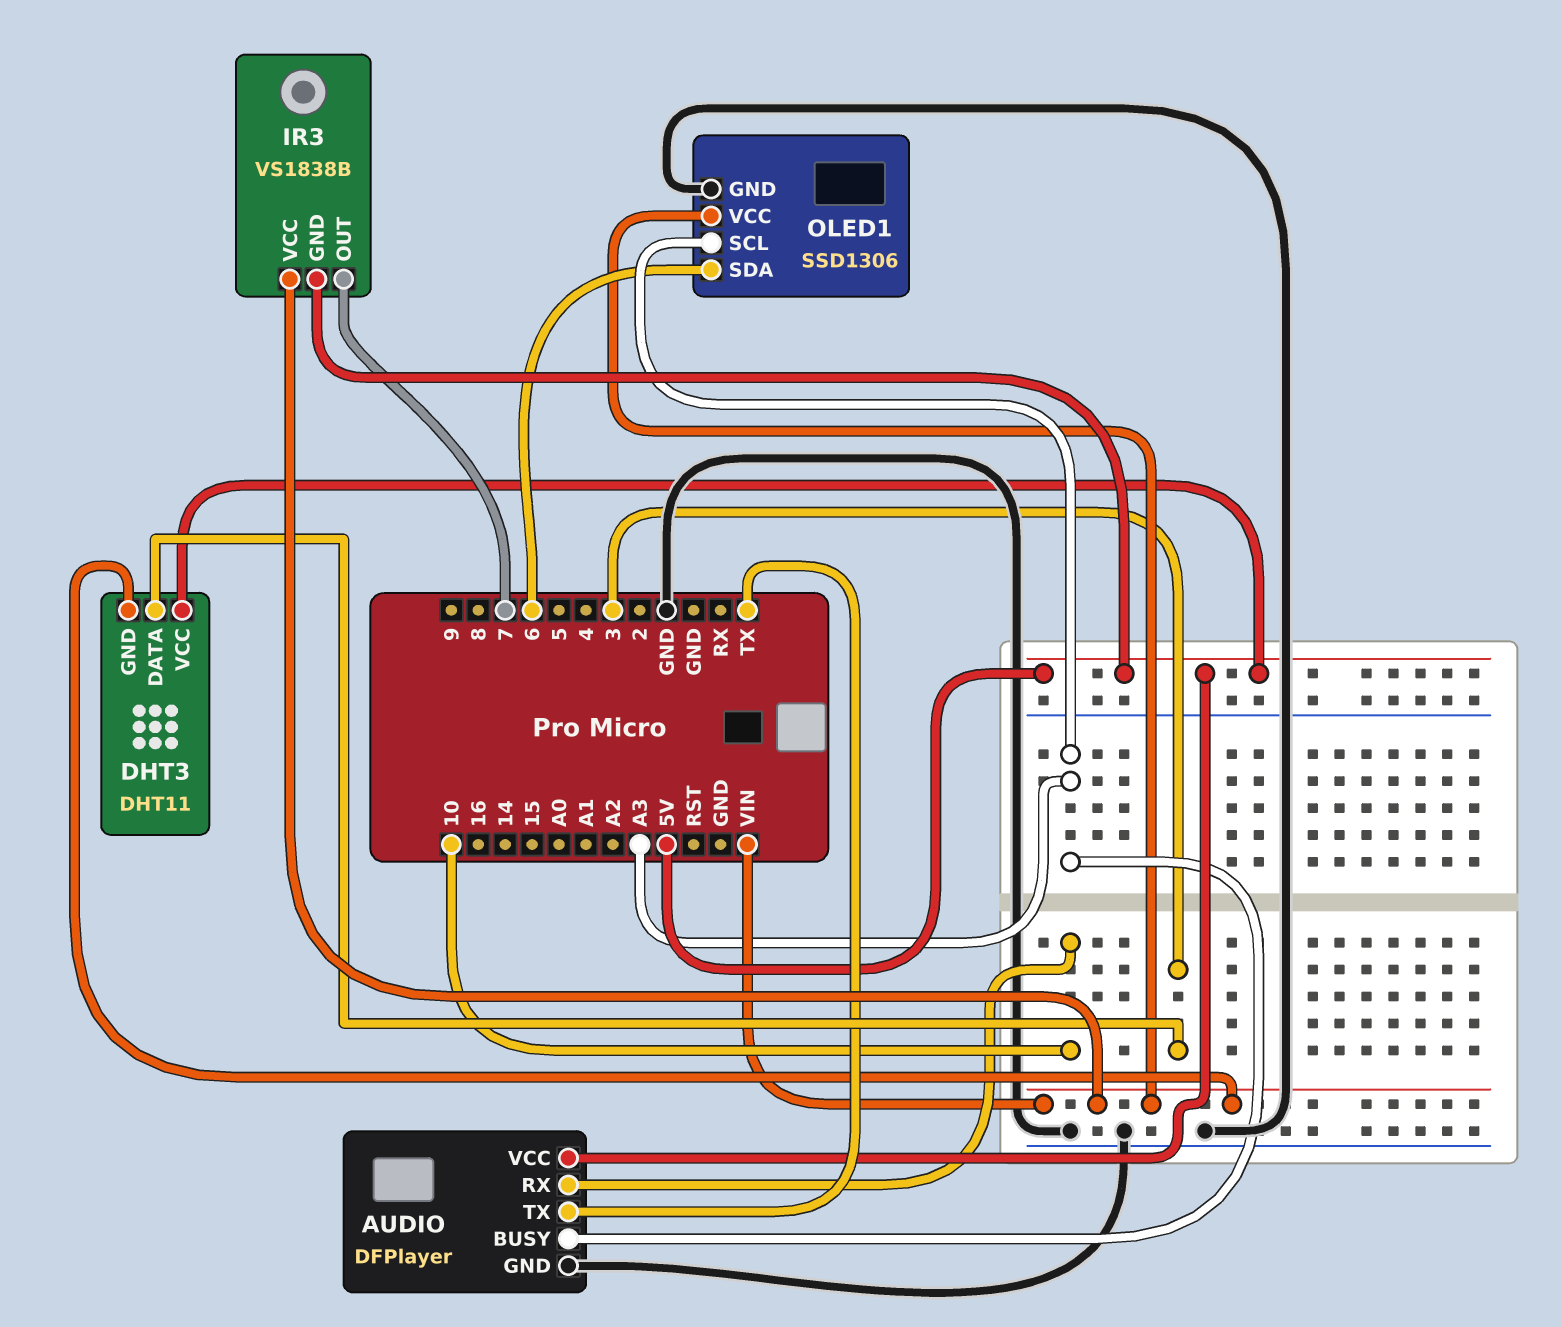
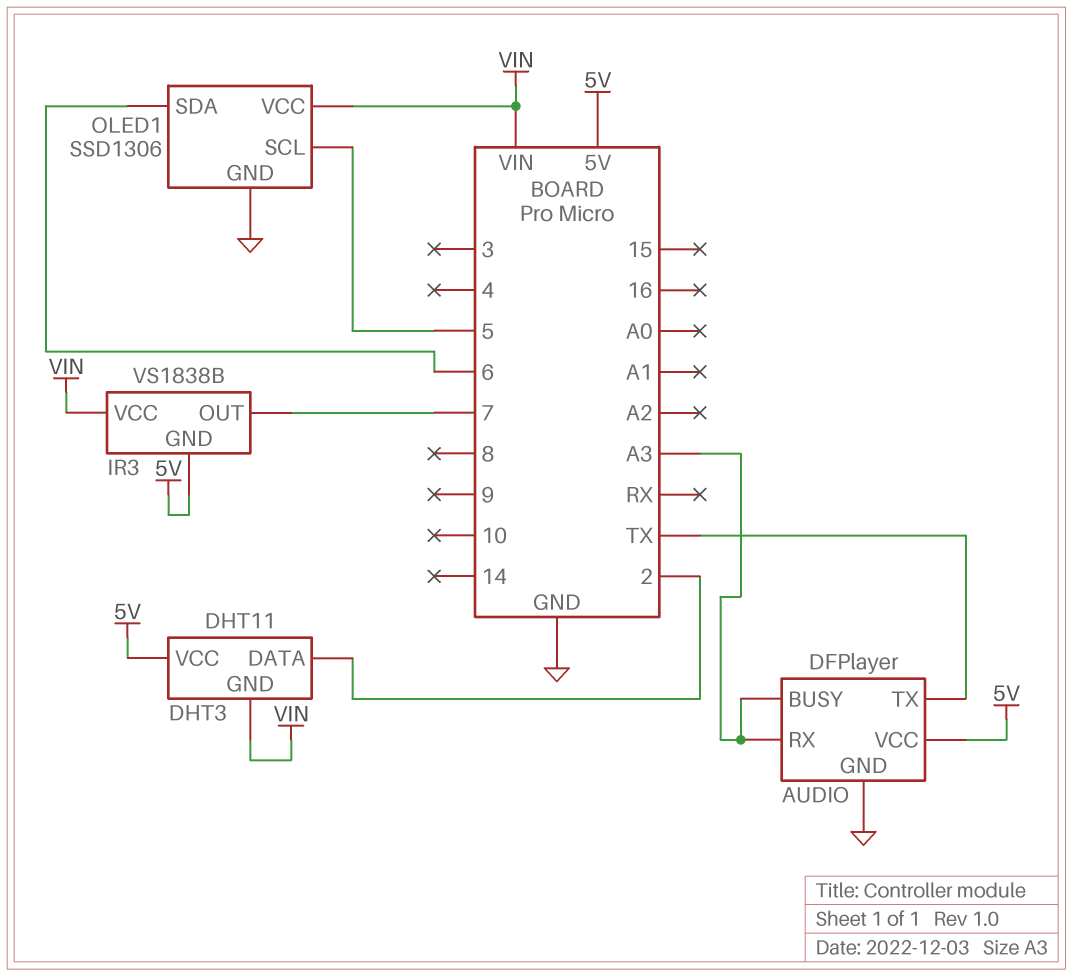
AUDIO pin RX: 10 -> A3
DHT3 pin DATA: 3 -> 2
OLED1 pin SCL: A3 -> 5

